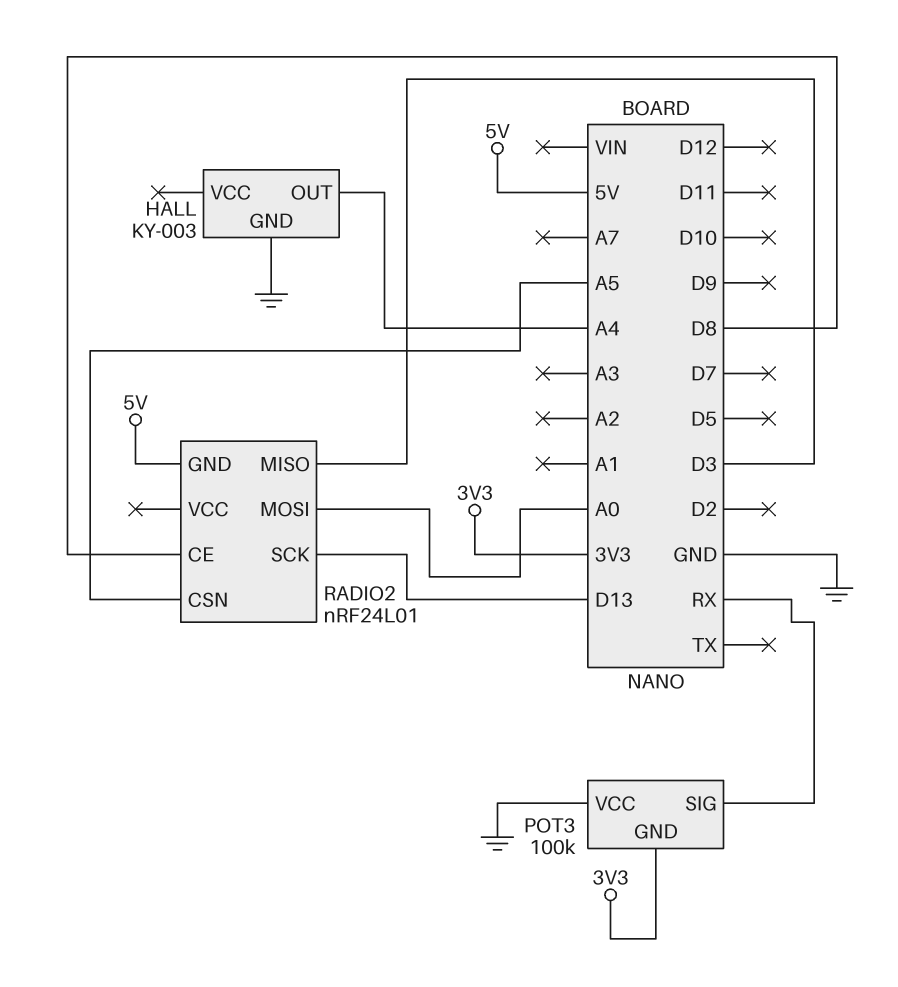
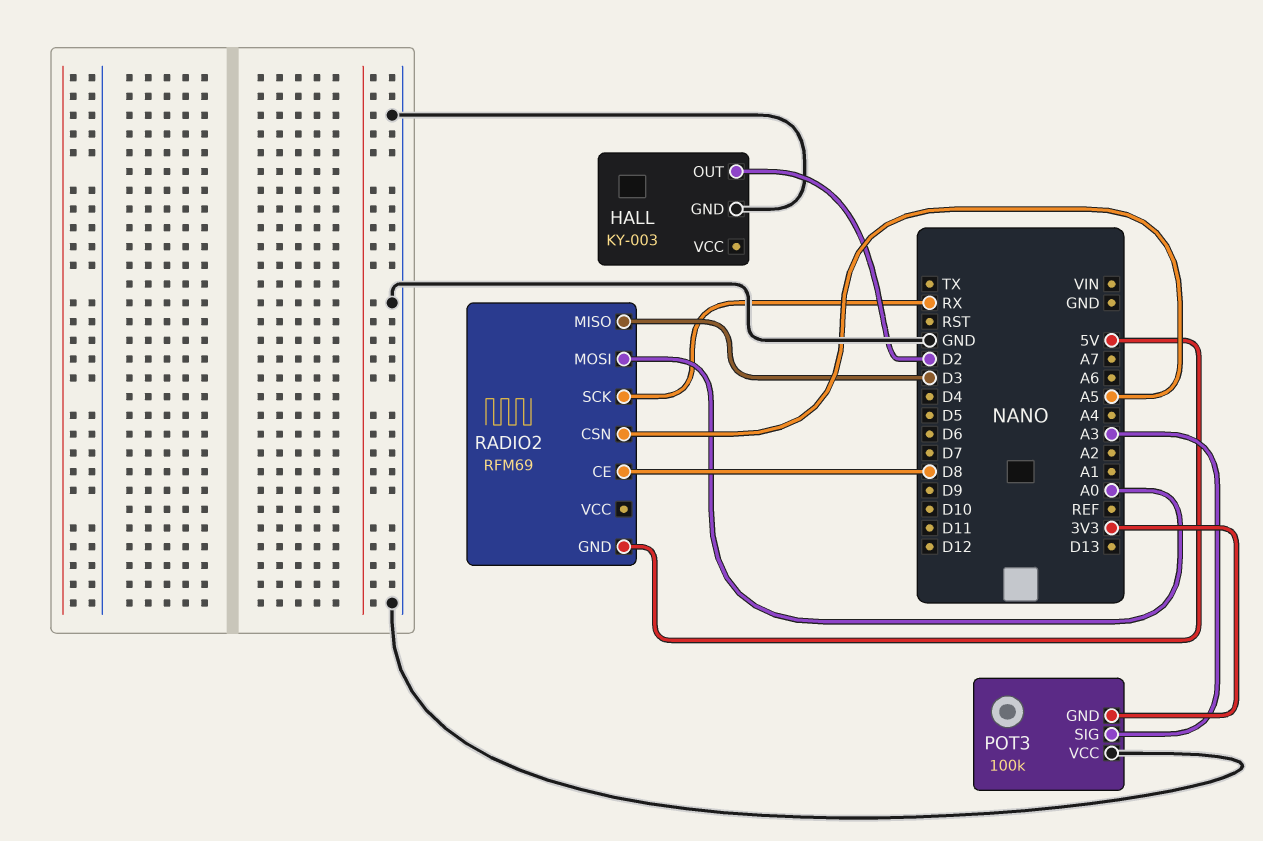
HALL pin OUT: A4 -> D2
POT3 pin SIG: RX -> A3
RADIO2: nRF24L01 -> RFM69
RADIO2 pin SCK: D13 -> RX

